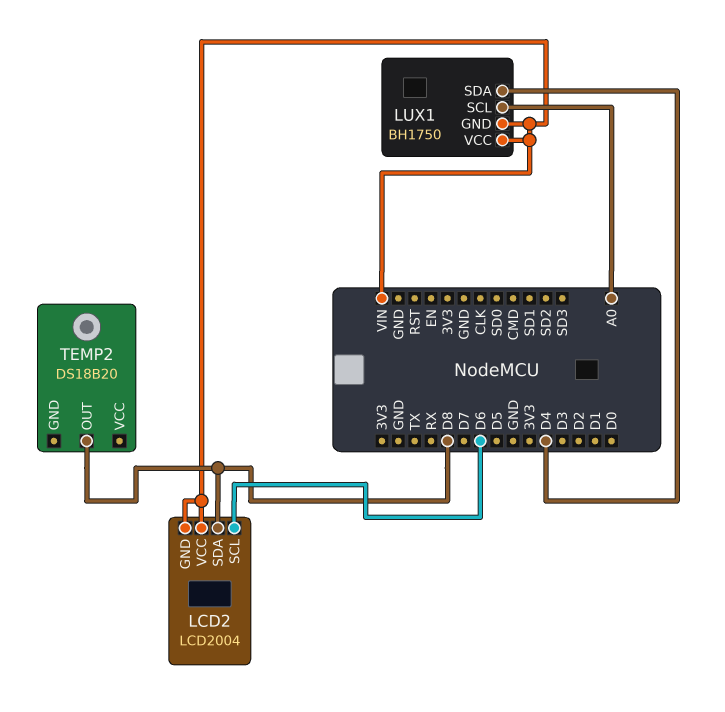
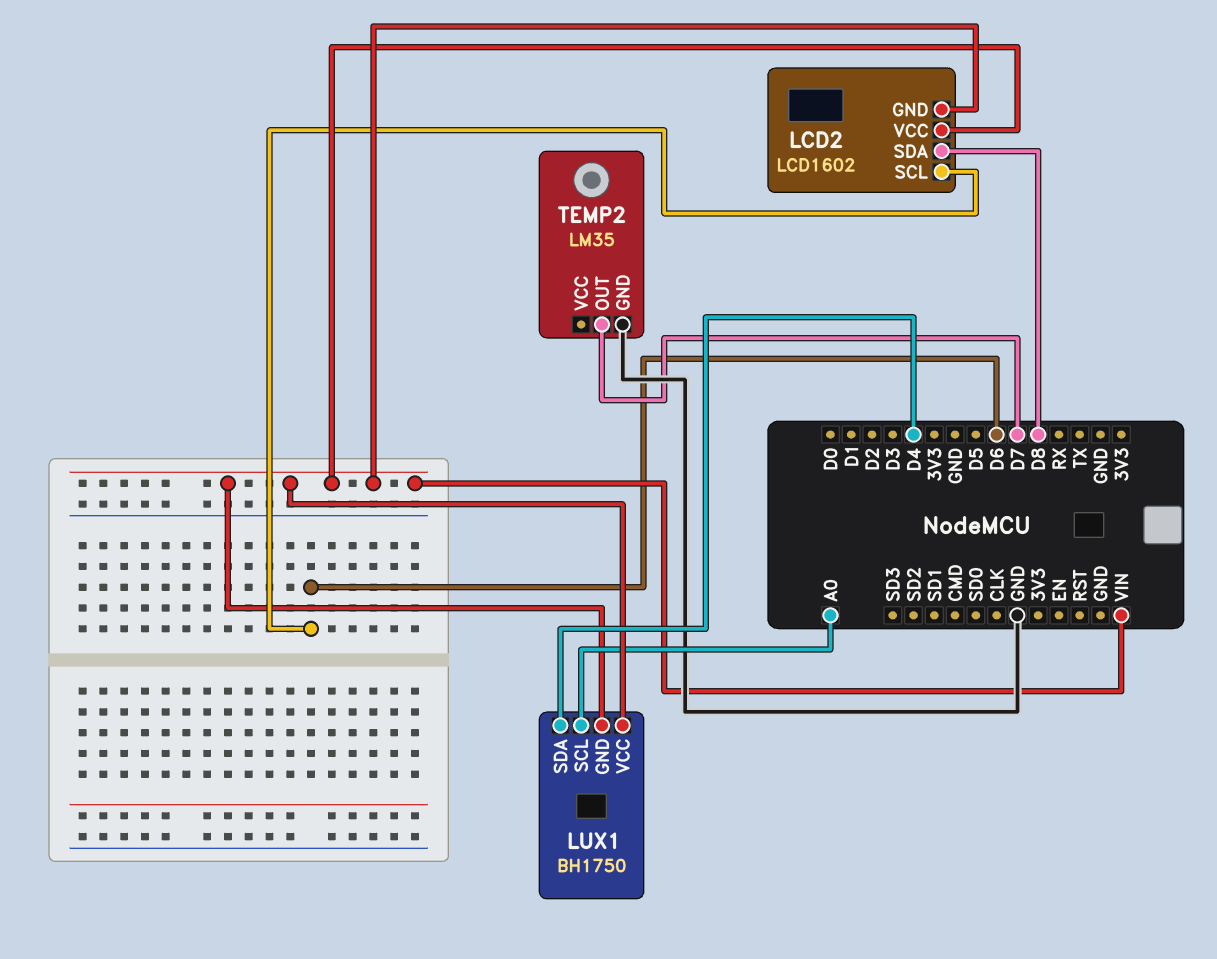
LCD2: LCD2004 -> LCD1602
TEMP2: DS18B20 -> LM35
TEMP2 pin GND: none -> GND
TEMP2 pin OUT: D8 -> D7

